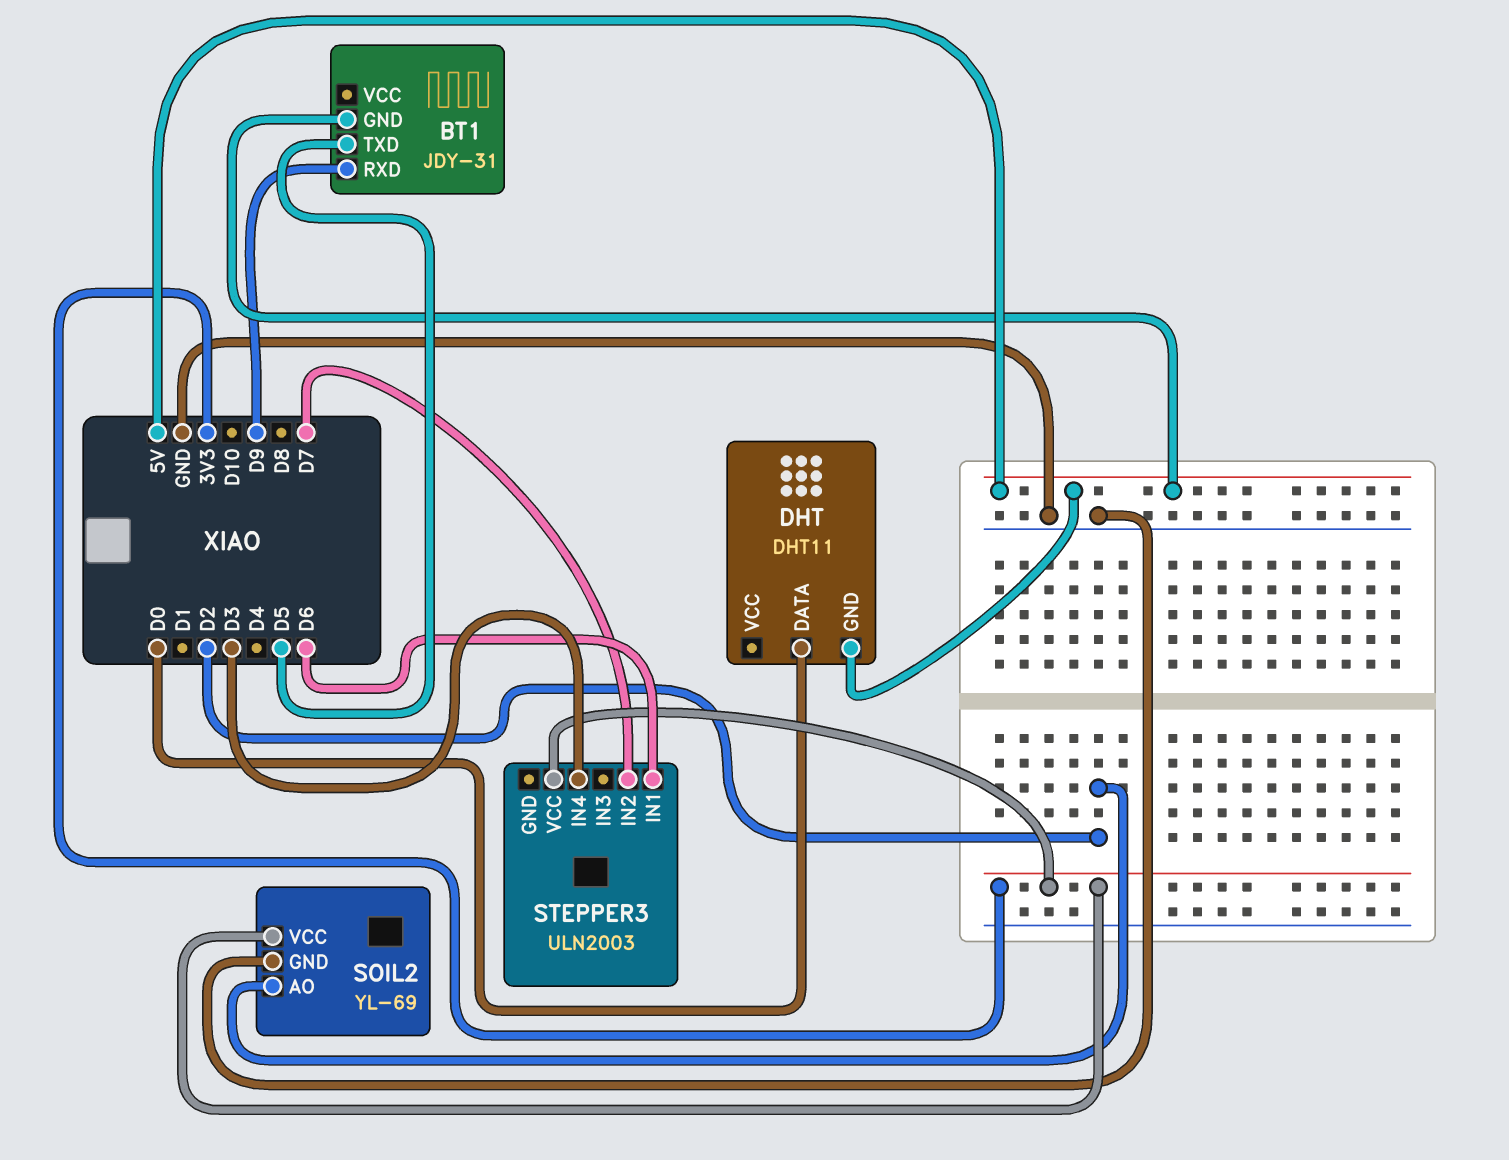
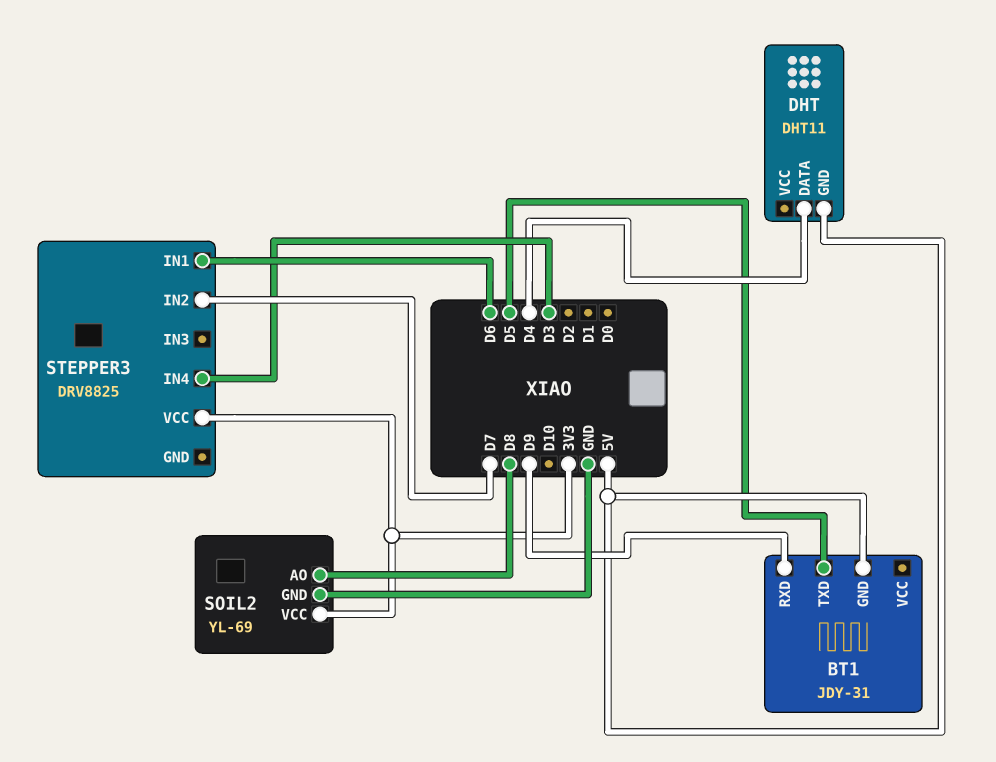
DHT pin DATA: D0 -> D4
SOIL2 pin AO: D2 -> D8
STEPPER3: ULN2003 -> DRV8825

